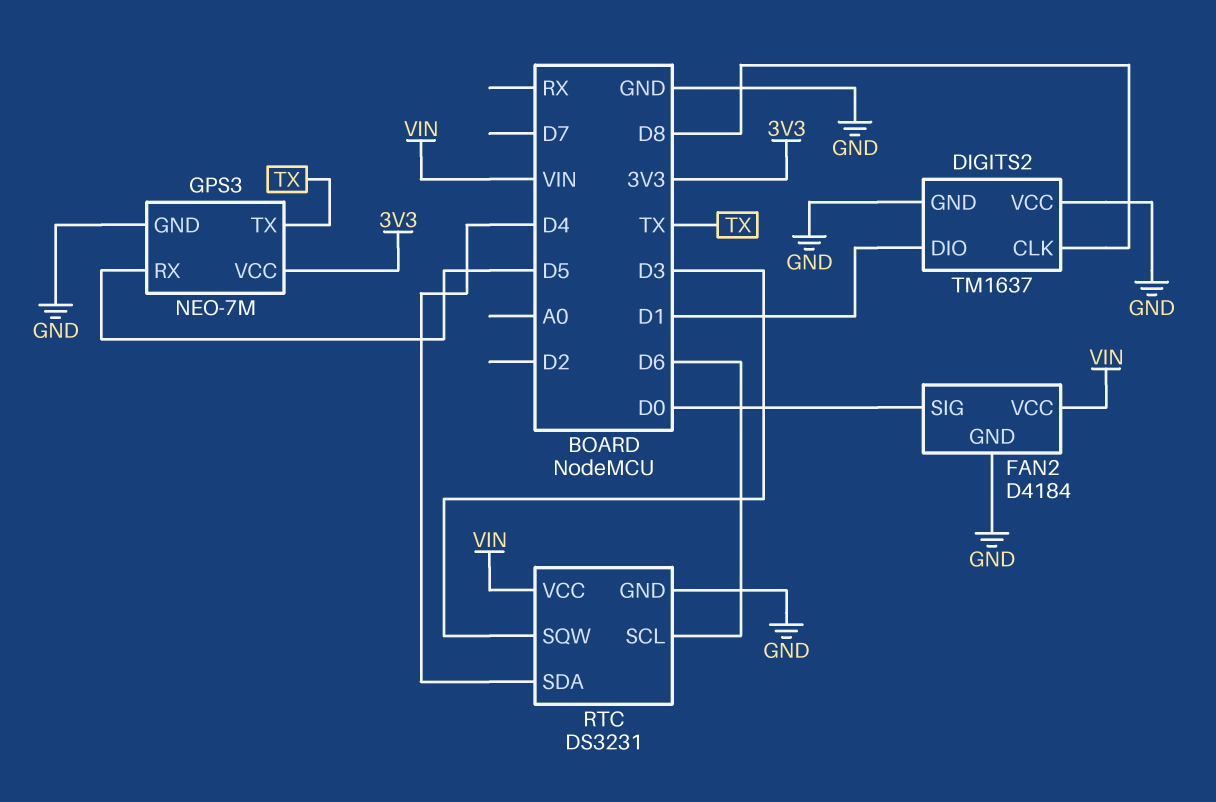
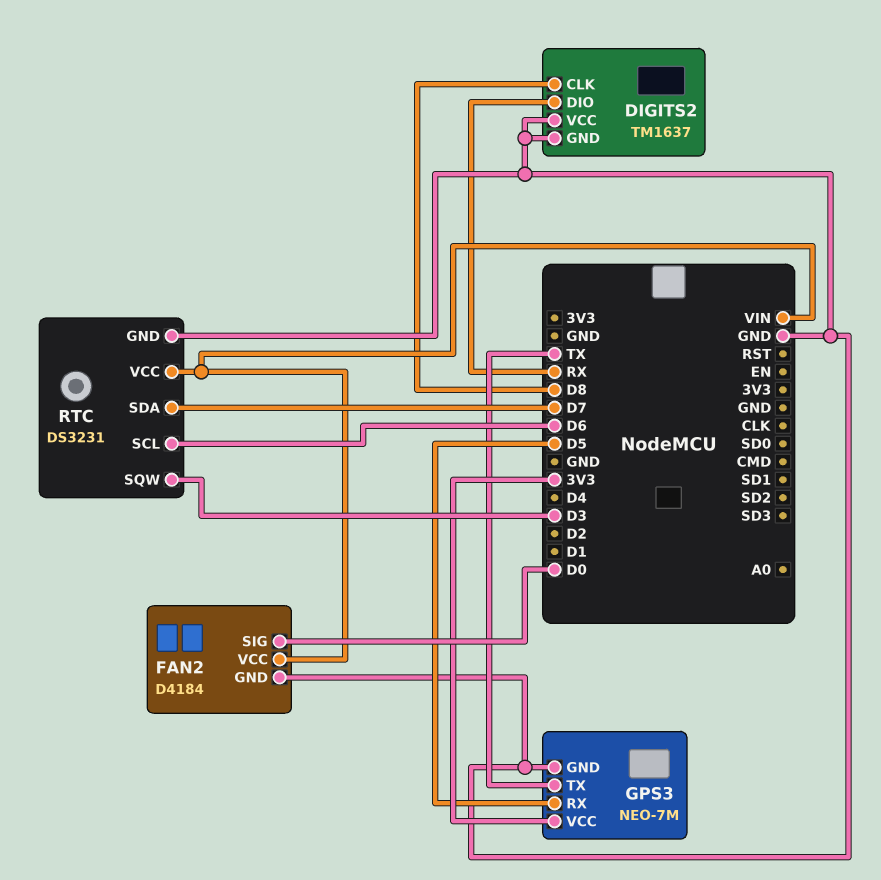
DIGITS2 pin DIO: D1 -> RX
RTC pin SDA: D4 -> D7

